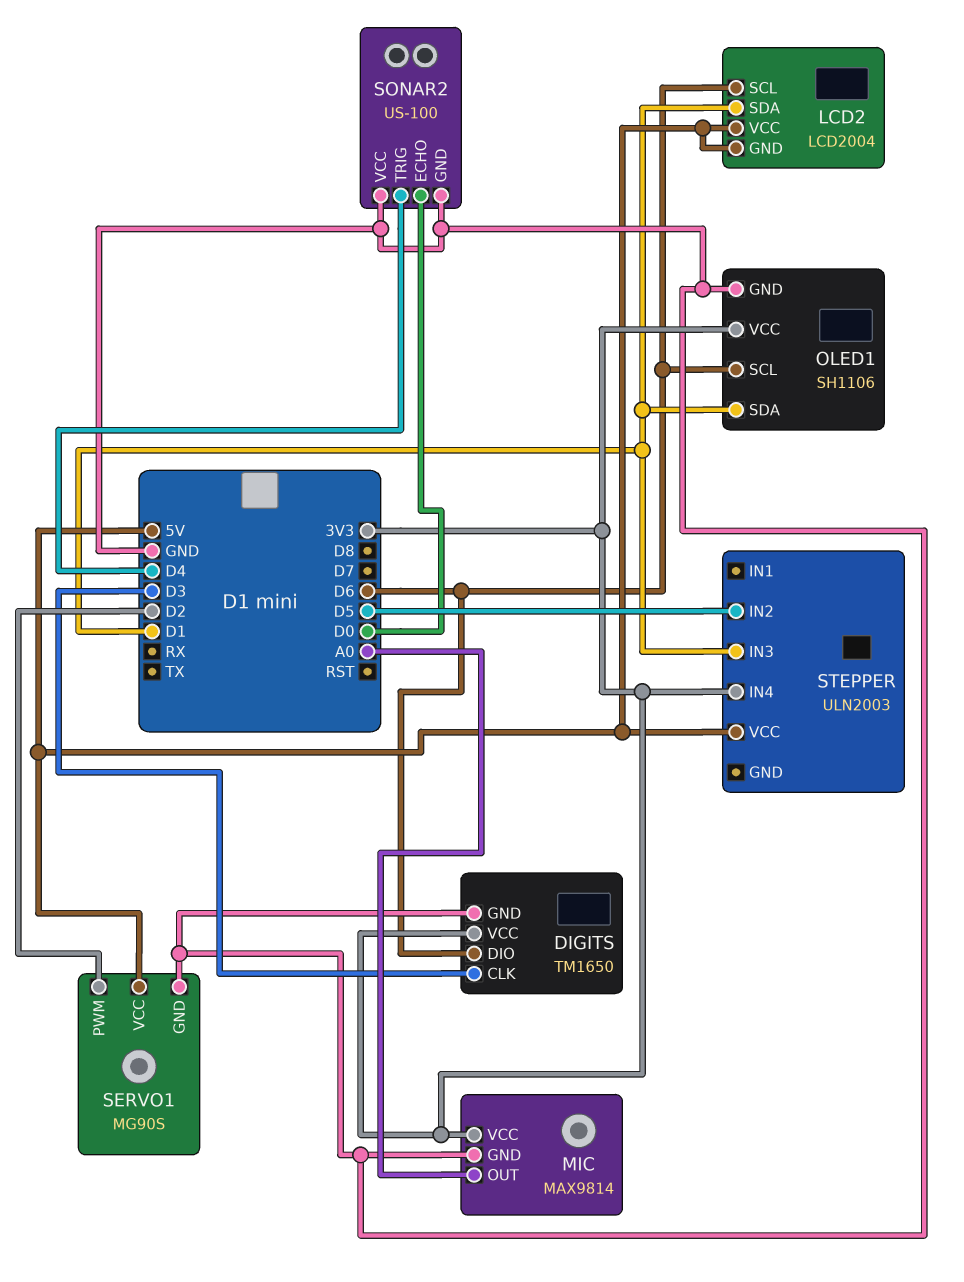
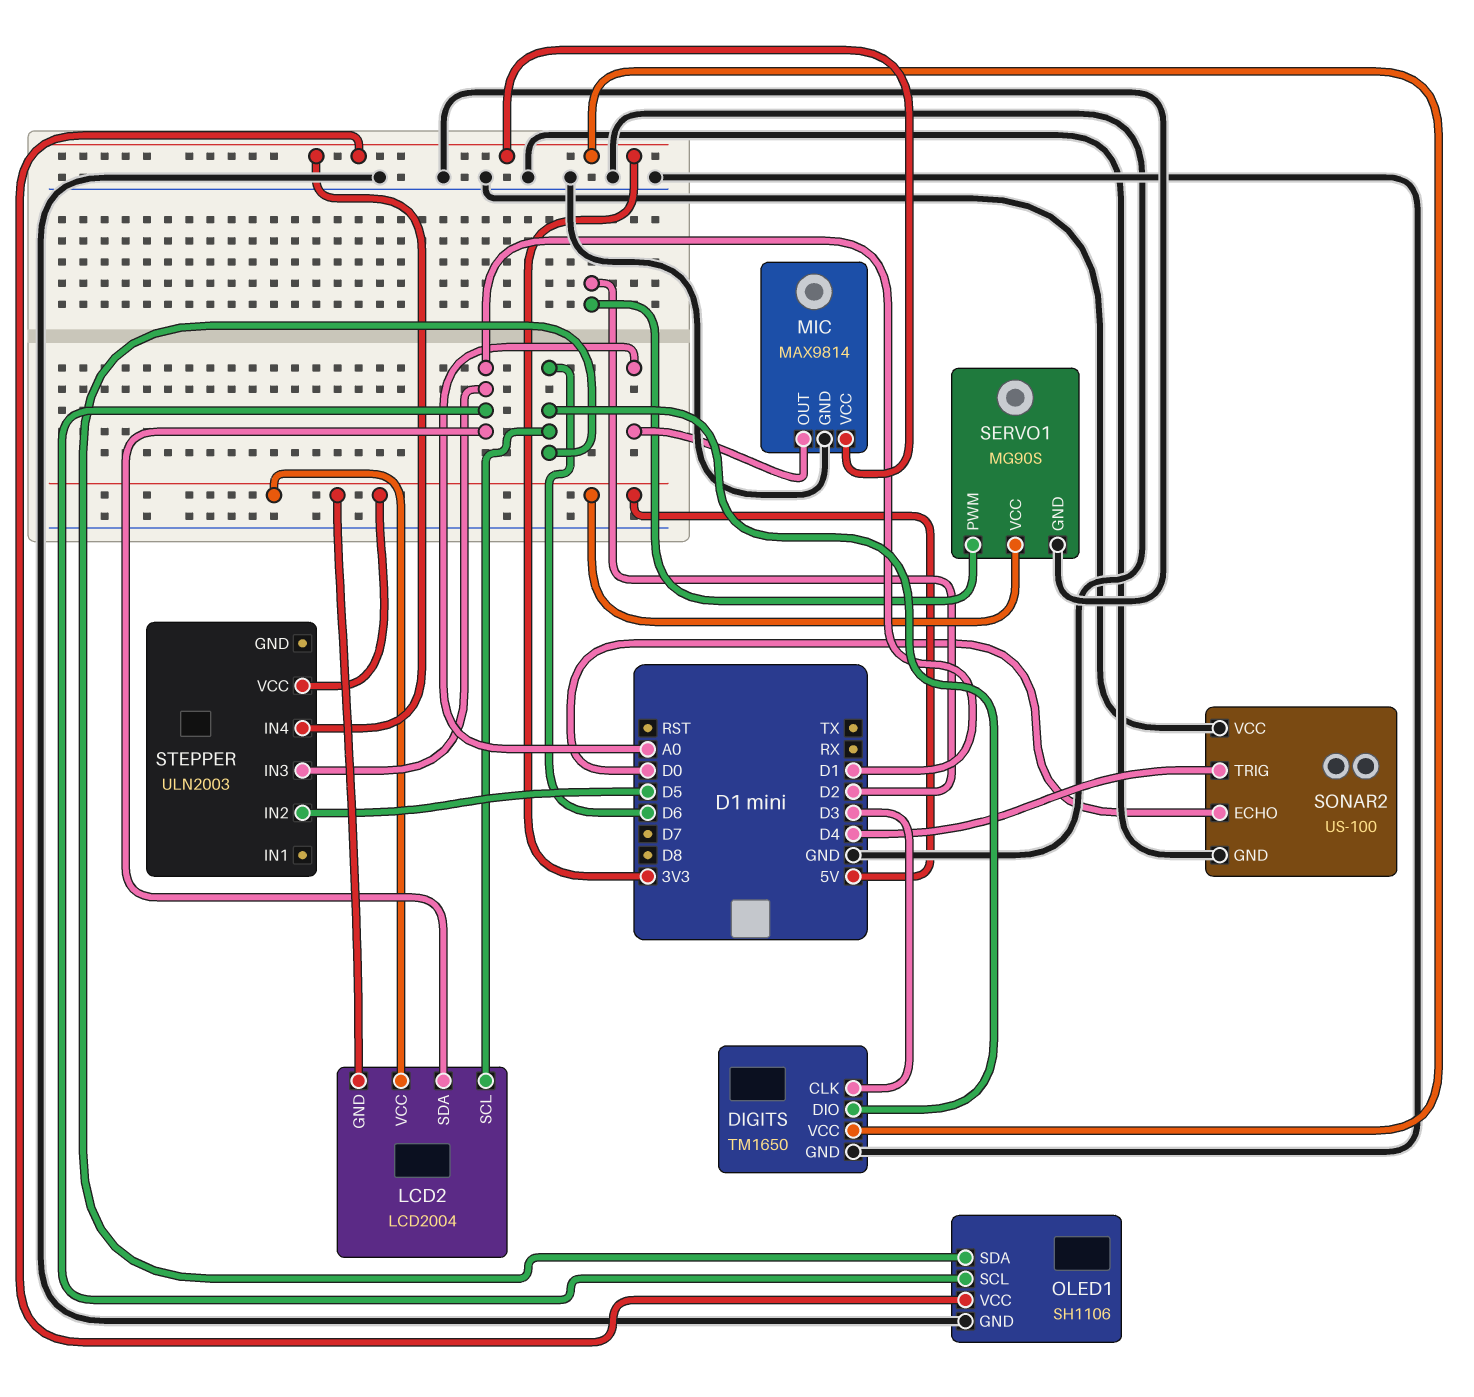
OLED1 pin SCL: D6 -> D1
OLED1 pin SDA: D1 -> D6

